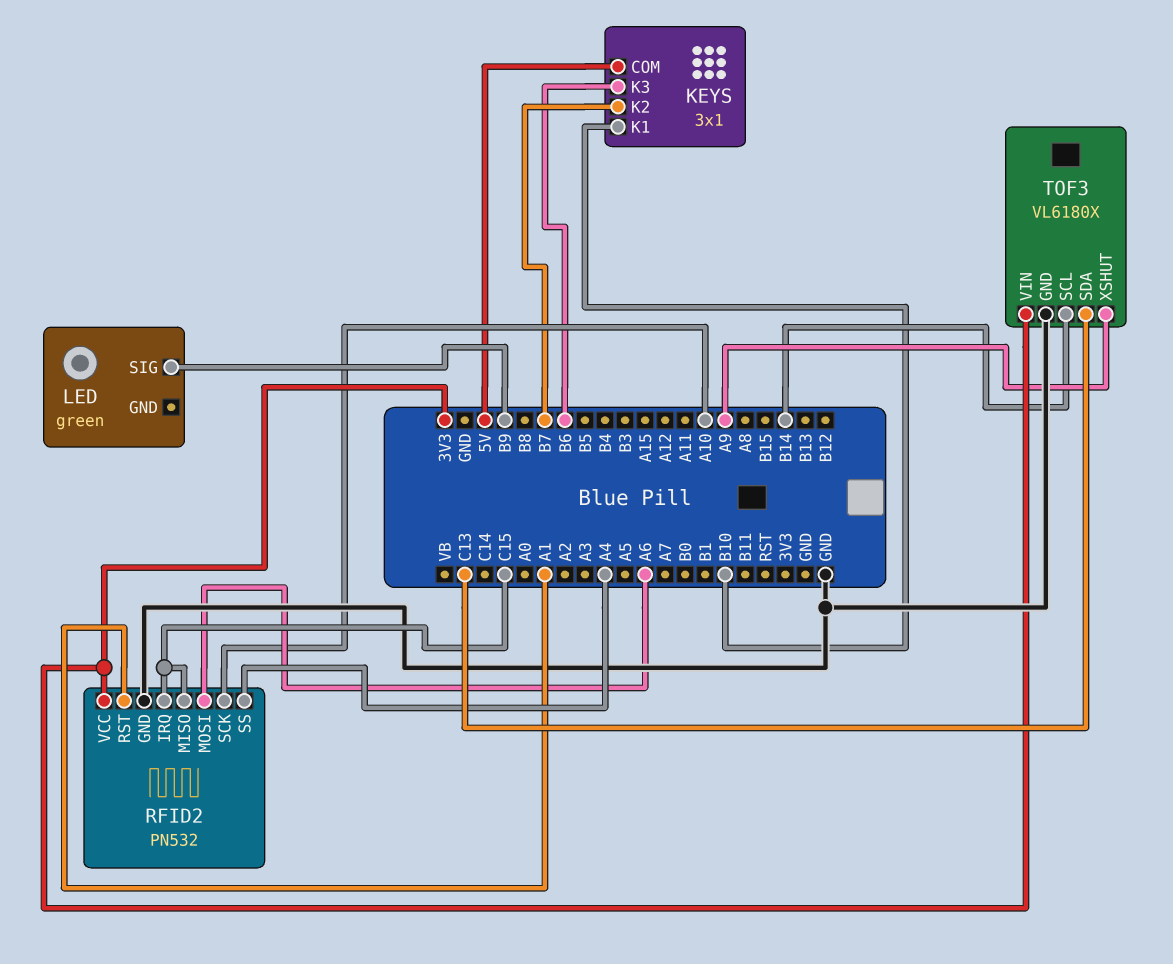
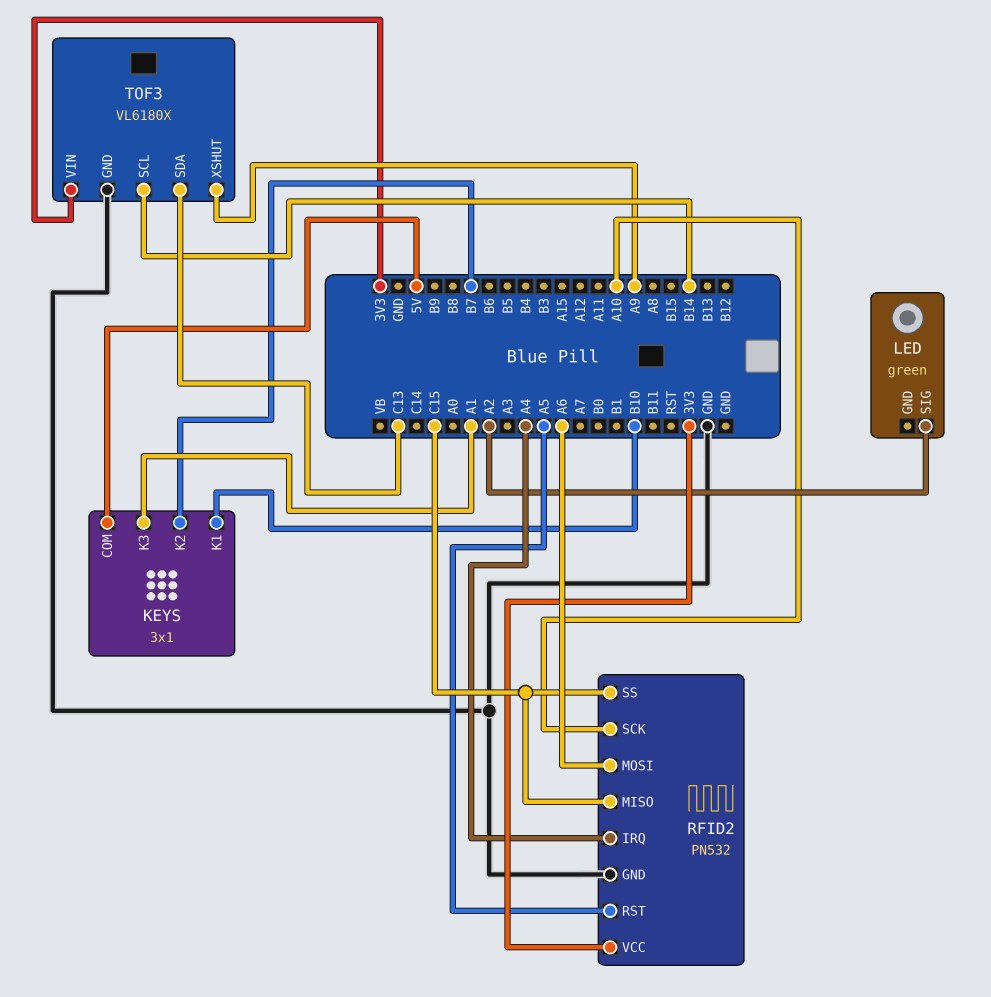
KEYS pin K3: B6 -> A1
LED pin SIG: B9 -> A2
RFID2 pin IRQ: C15 -> A4
RFID2 pin RST: A1 -> A5
RFID2 pin SS: A4 -> C15

